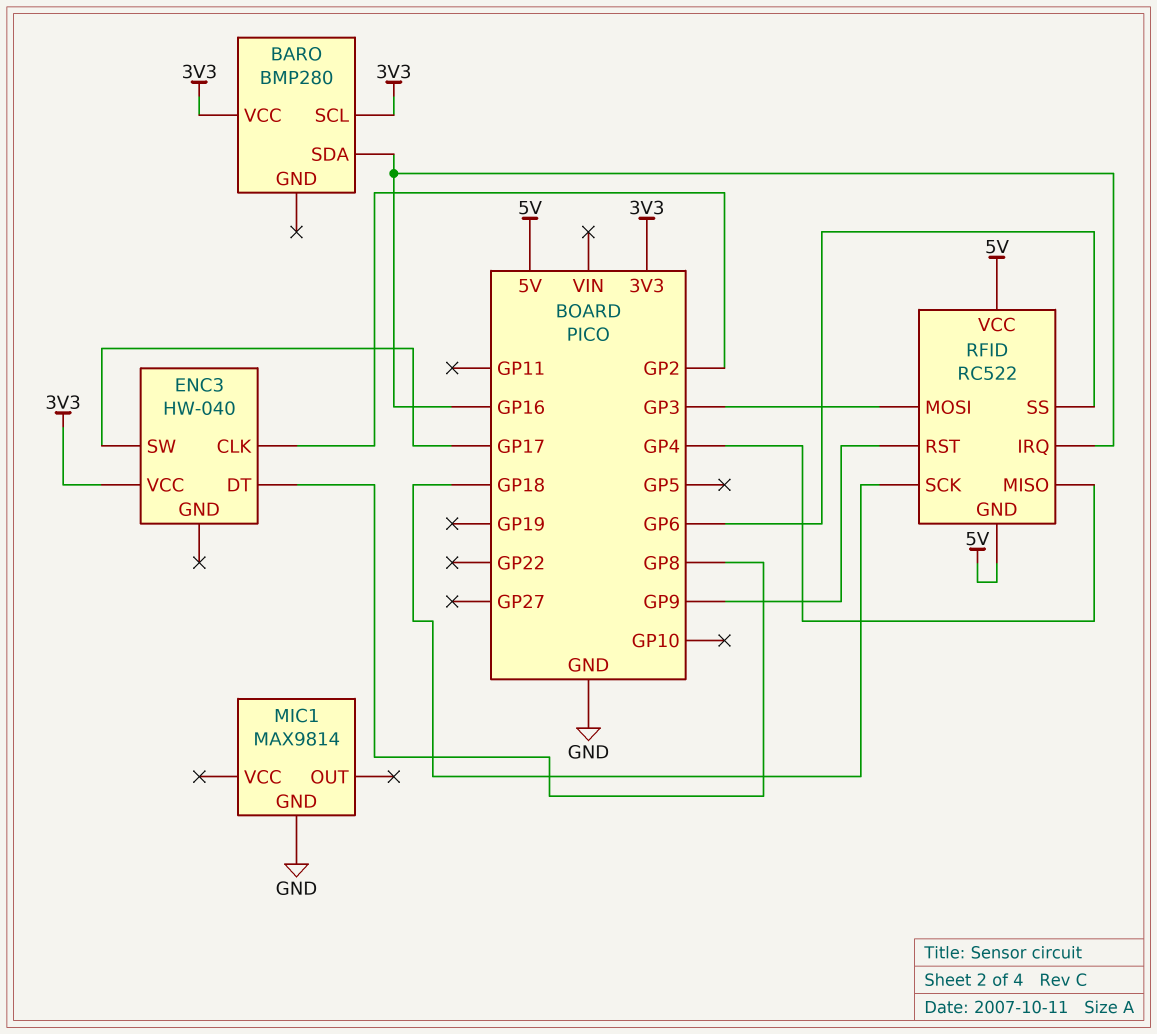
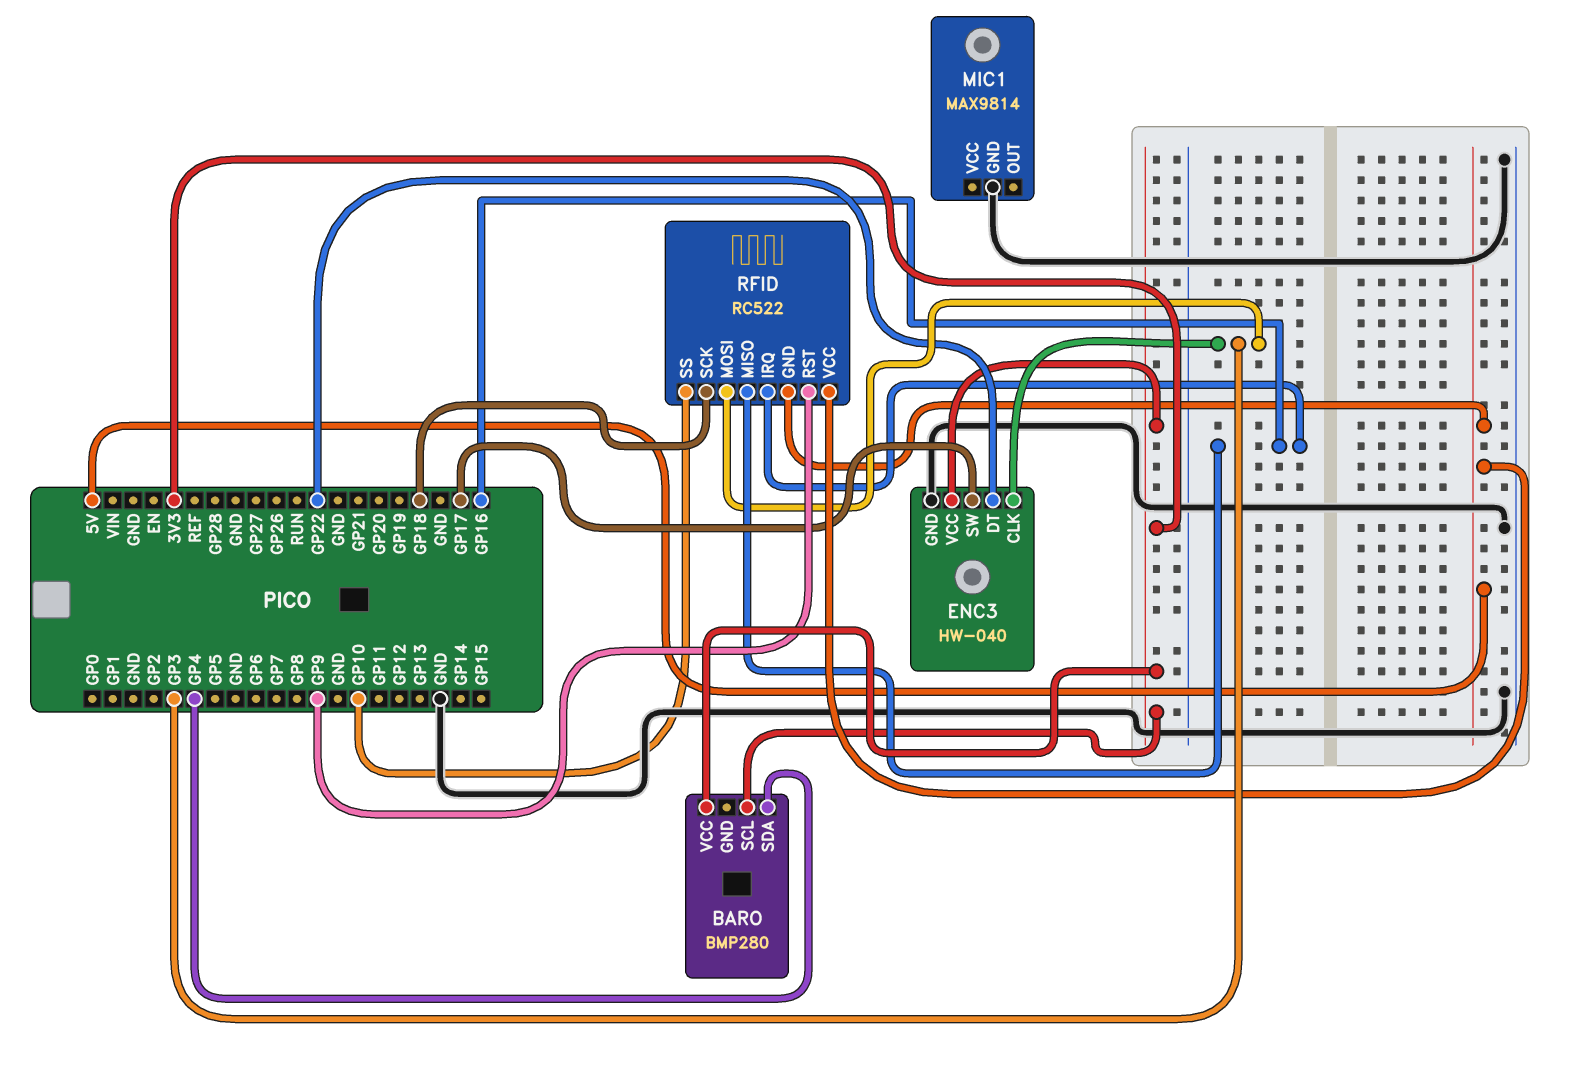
BARO pin SDA: GP16 -> GP4
ENC3 pin CLK: GP2 -> GP3
ENC3 pin DT: GP8 -> GP22
ENC3 pin GND: none -> GND
RFID pin MISO: GP4 -> GP16
RFID pin SS: GP6 -> GP10

